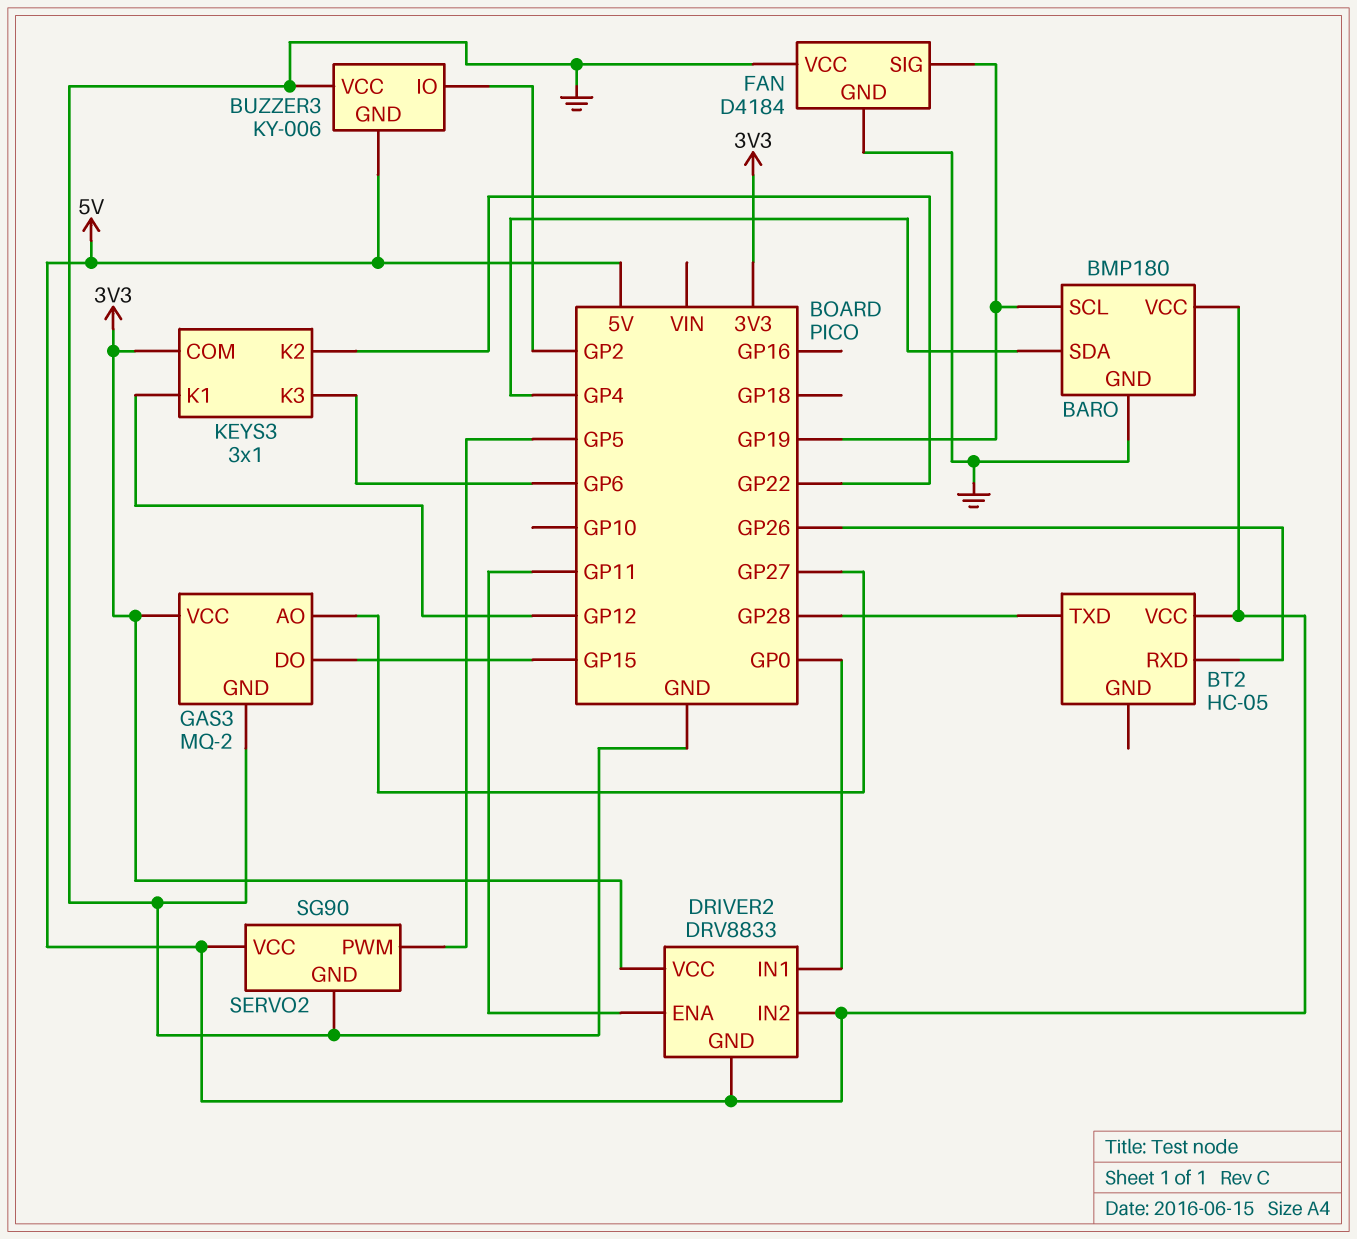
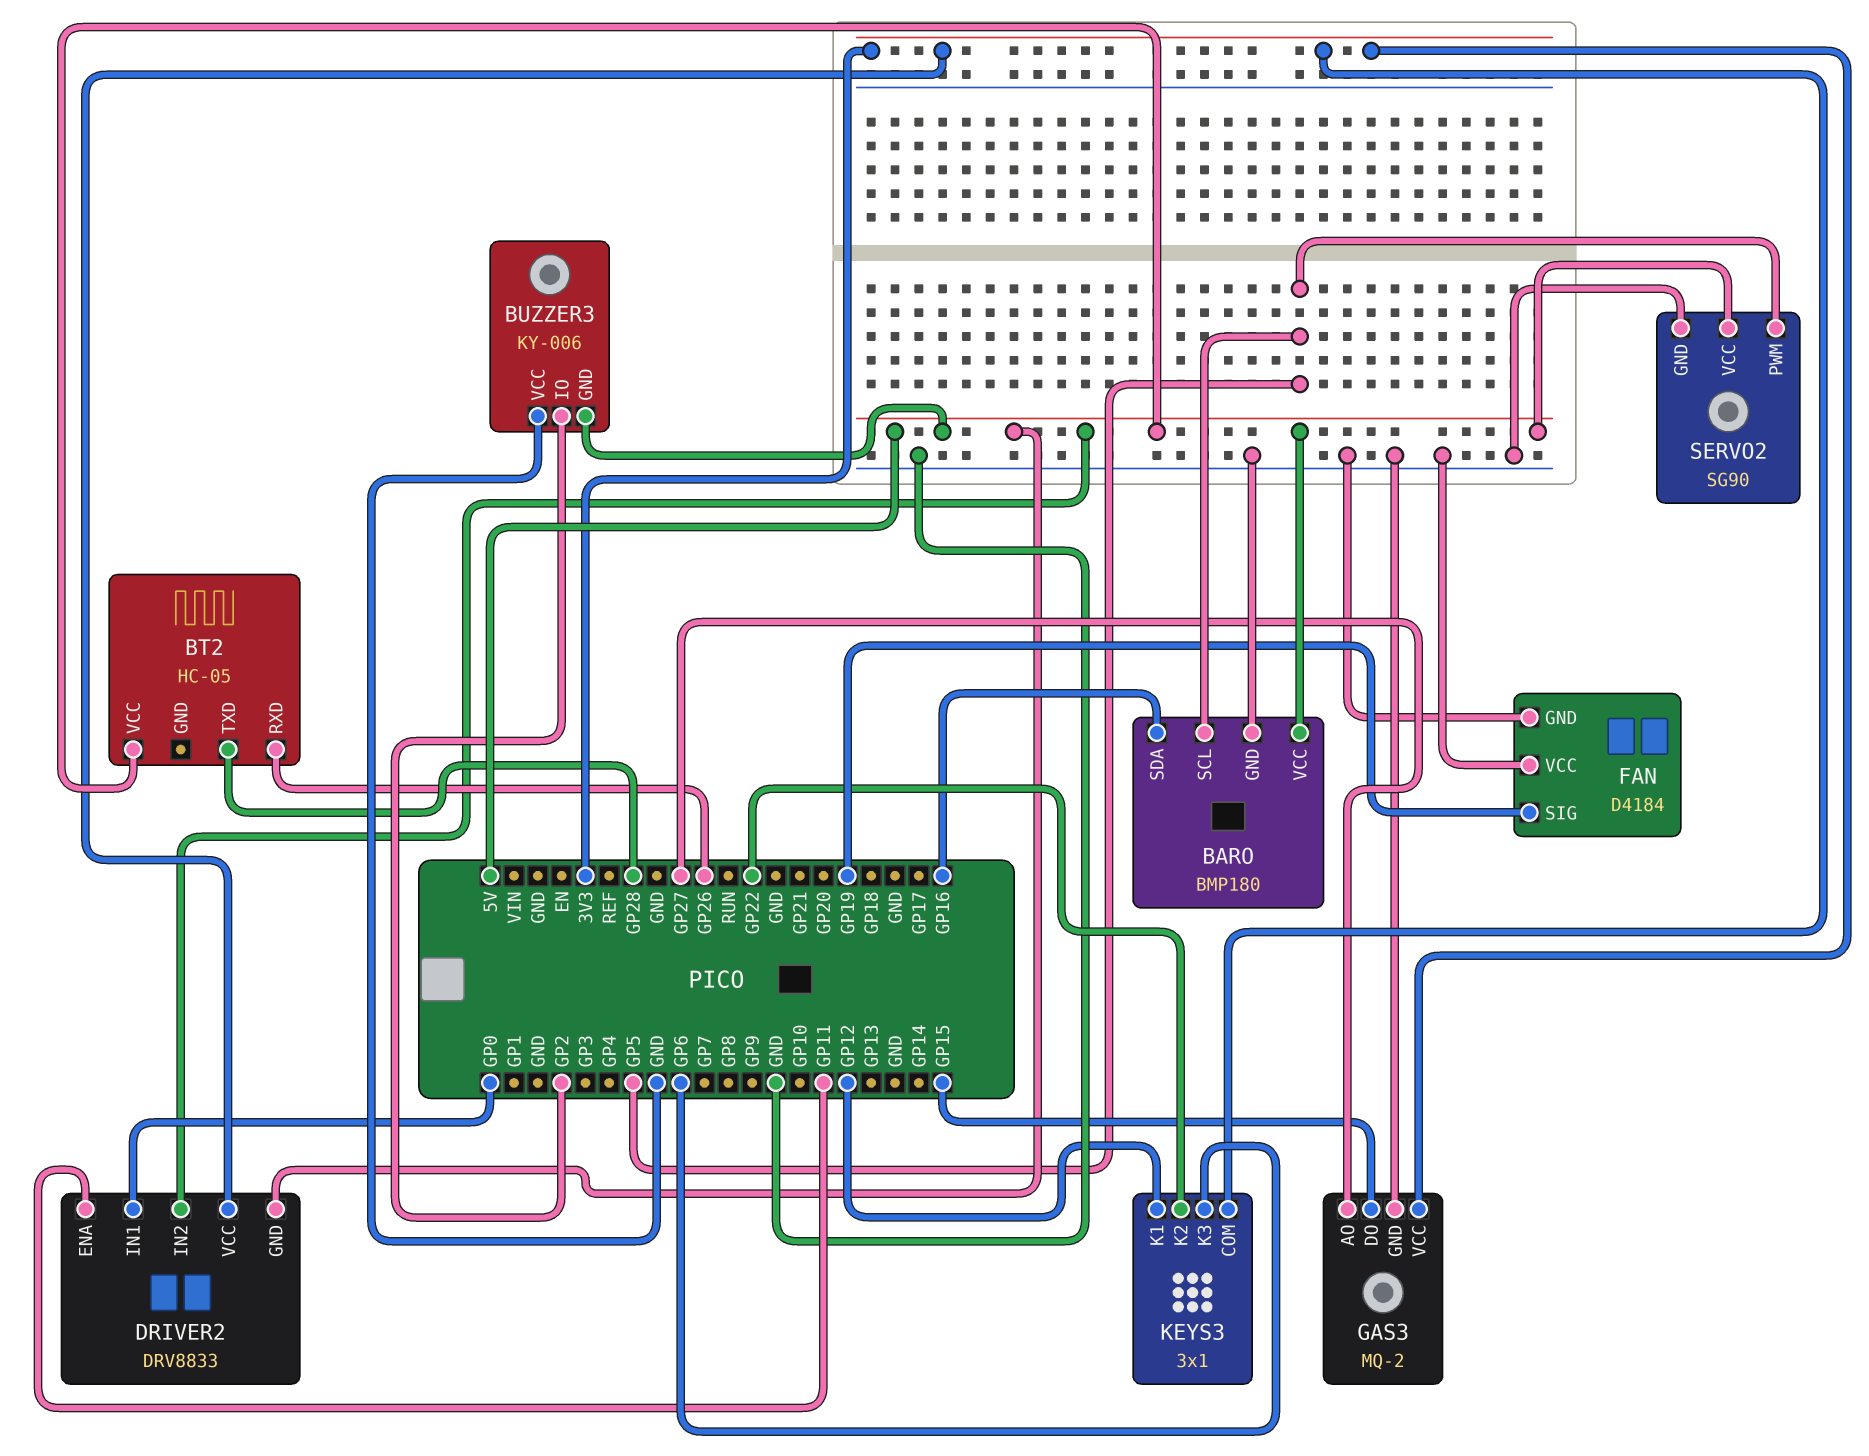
BARO pin SCL: GP19 -> GP5
BARO pin SDA: GP4 -> GP16

